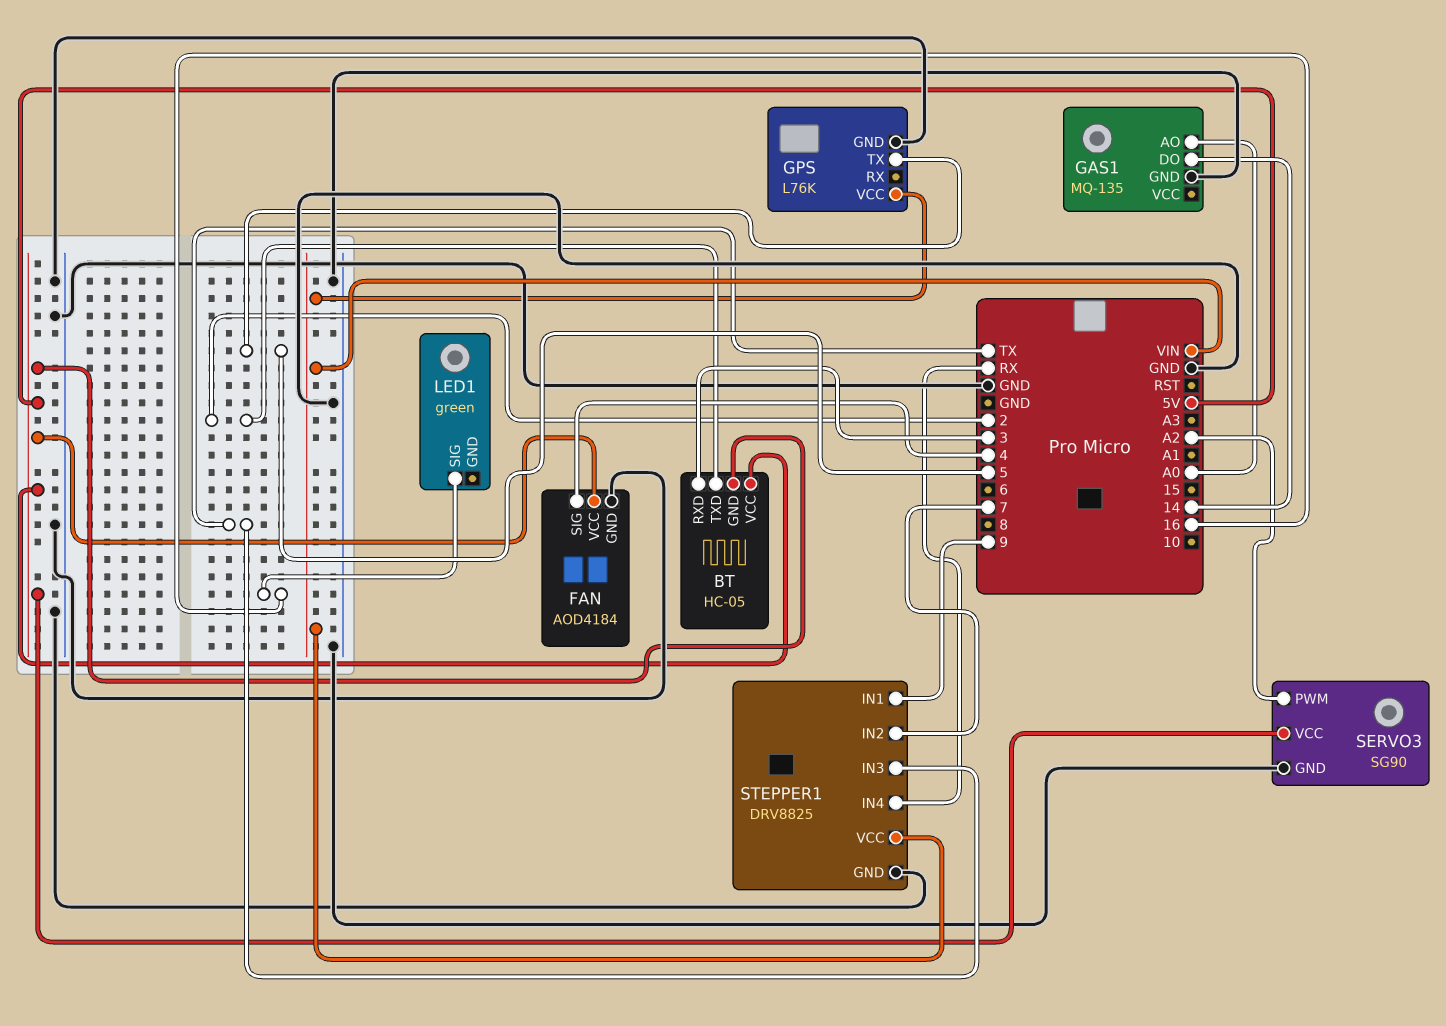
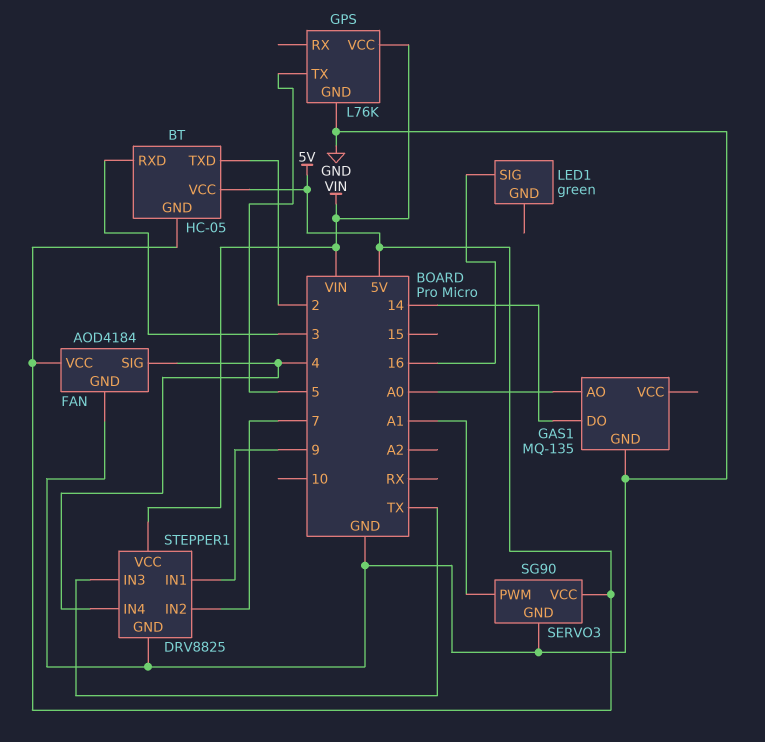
SERVO3 pin PWM: A2 -> A1
STEPPER1 pin IN4: RX -> 4

